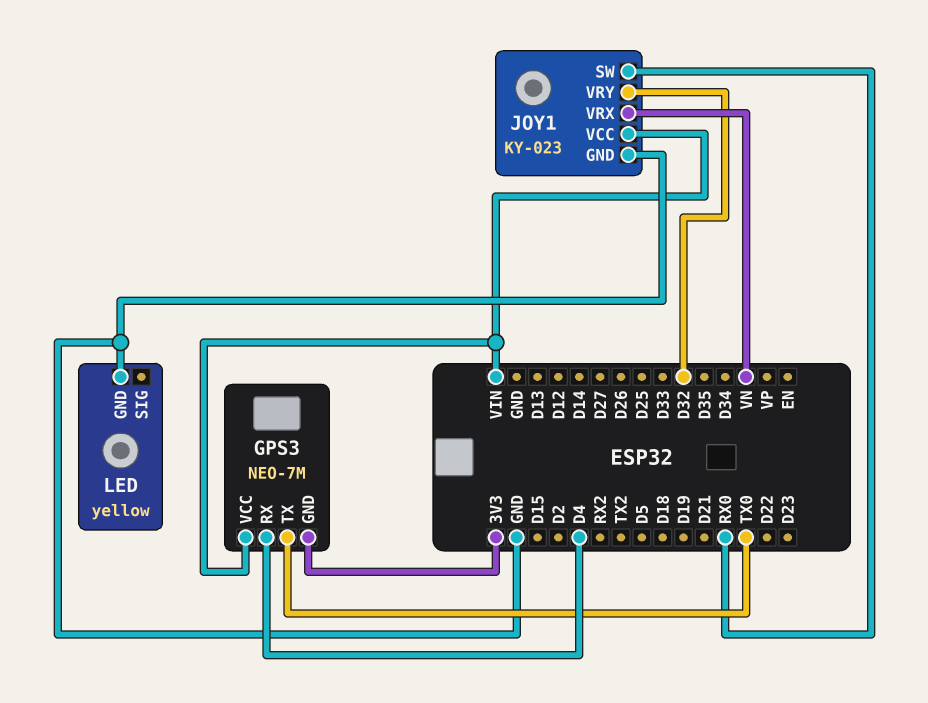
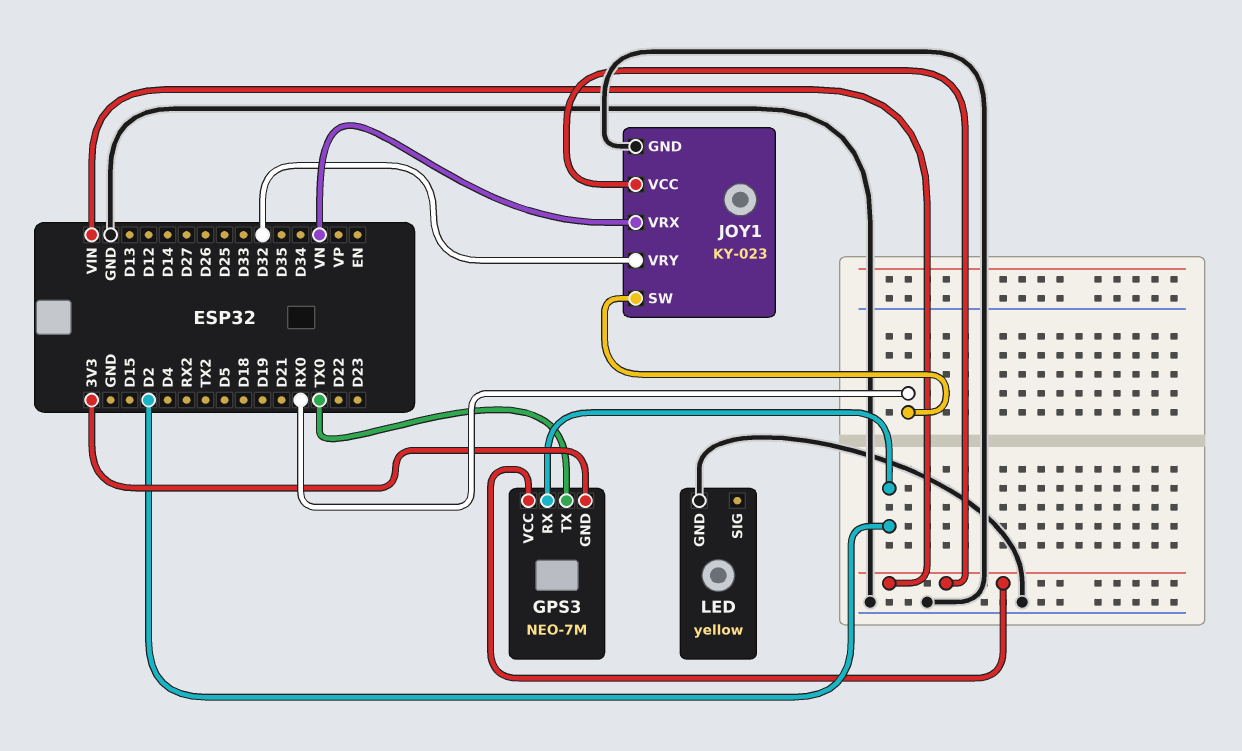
GPS3 pin RX: D4 -> D2

